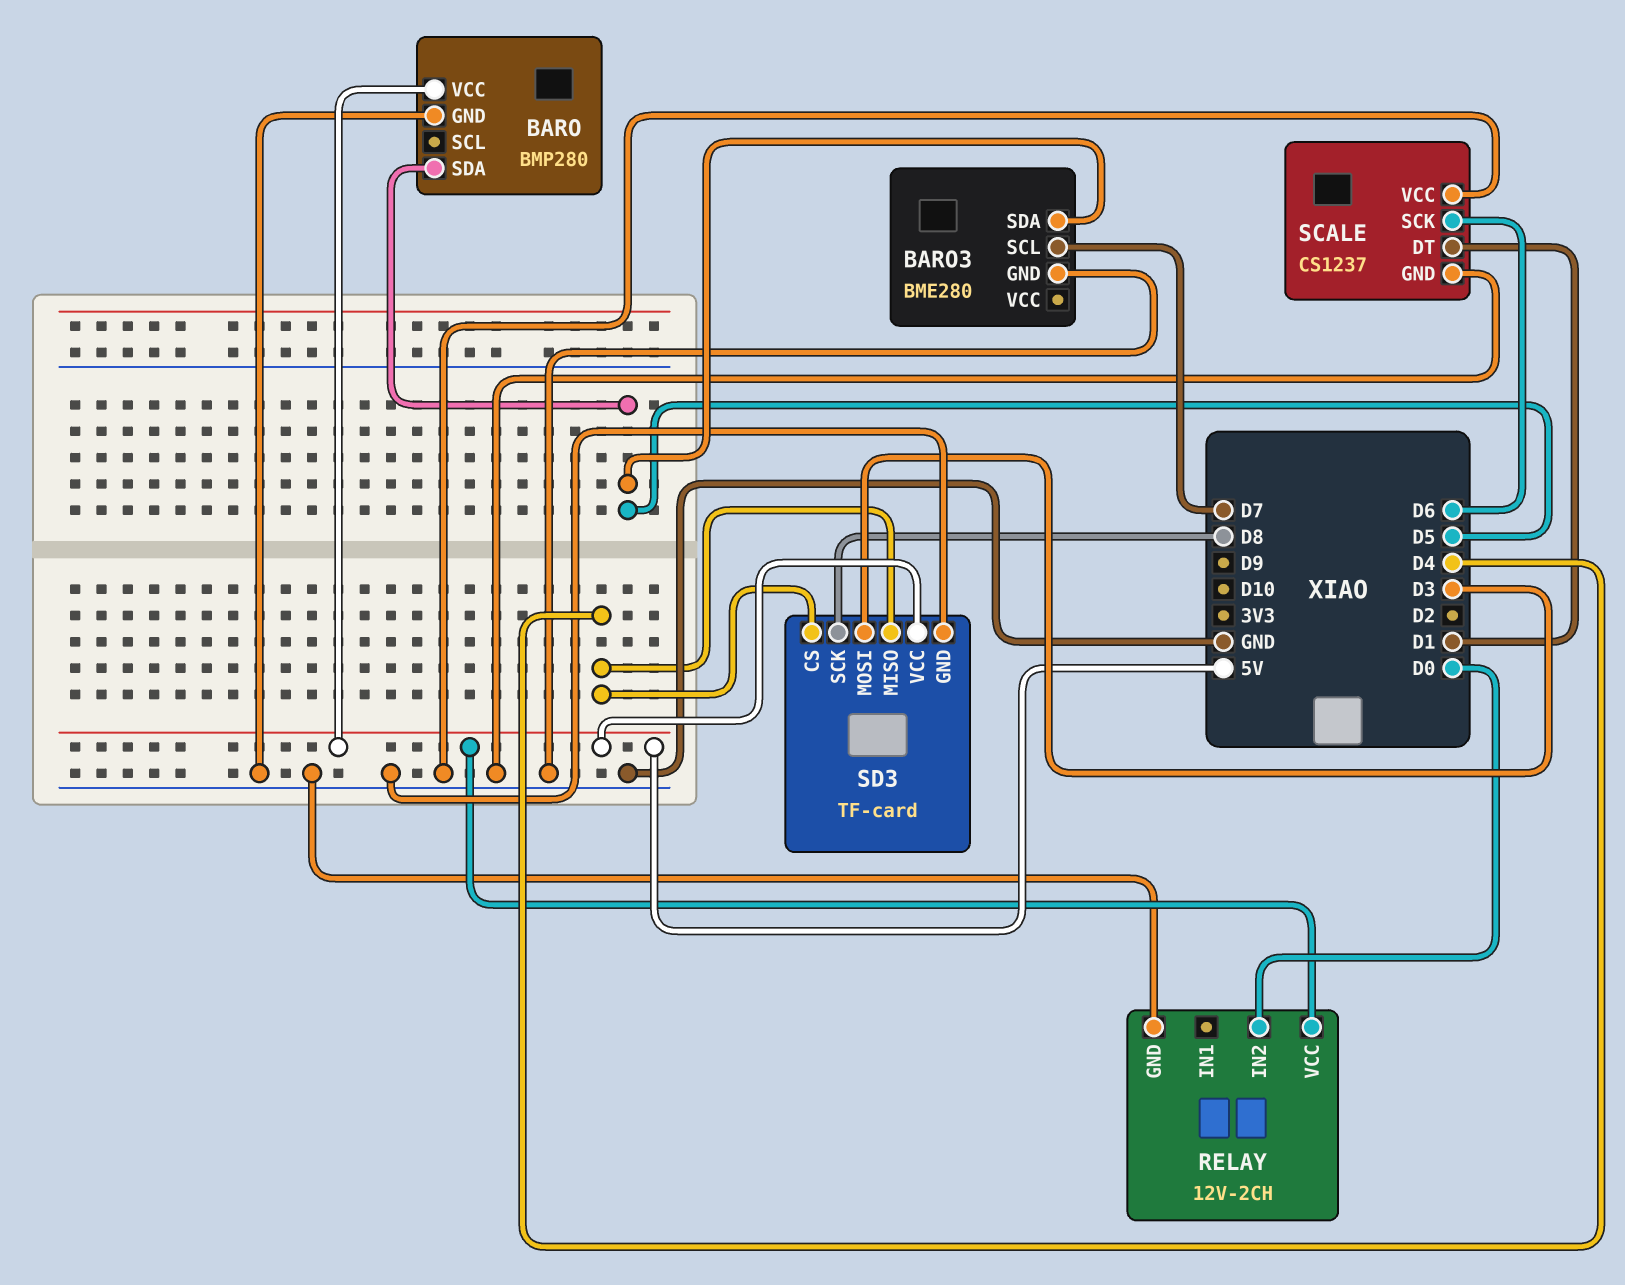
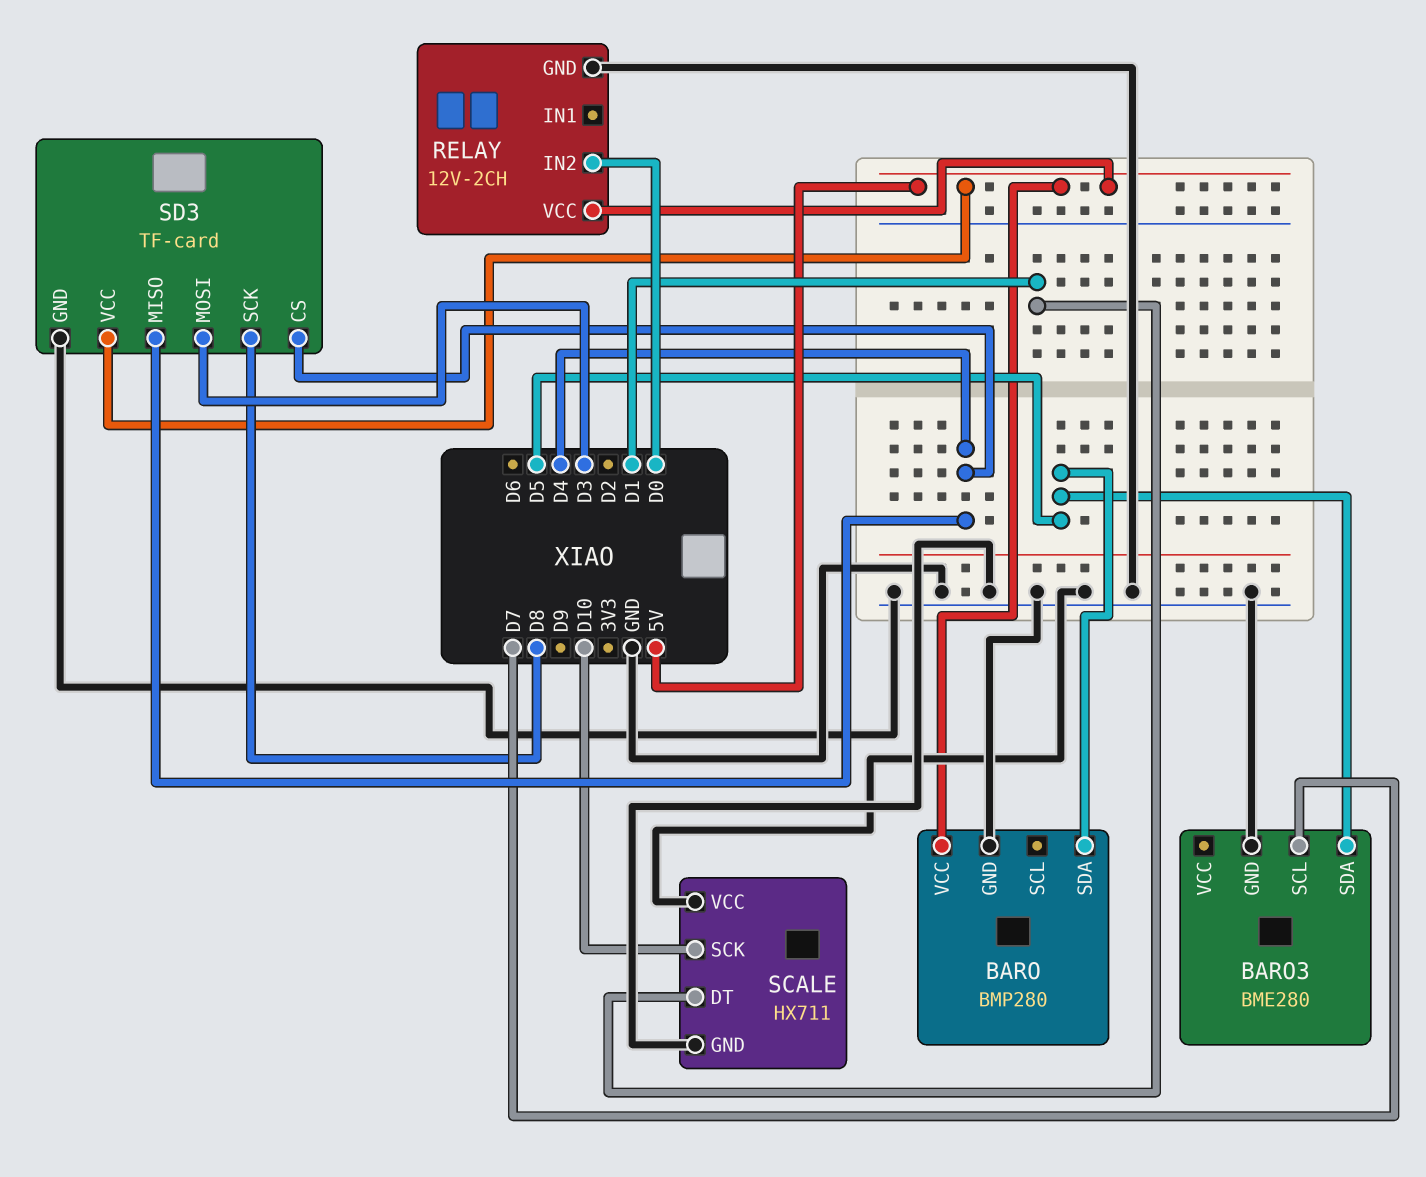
SCALE: CS1237 -> HX711
SCALE pin SCK: D6 -> D10

